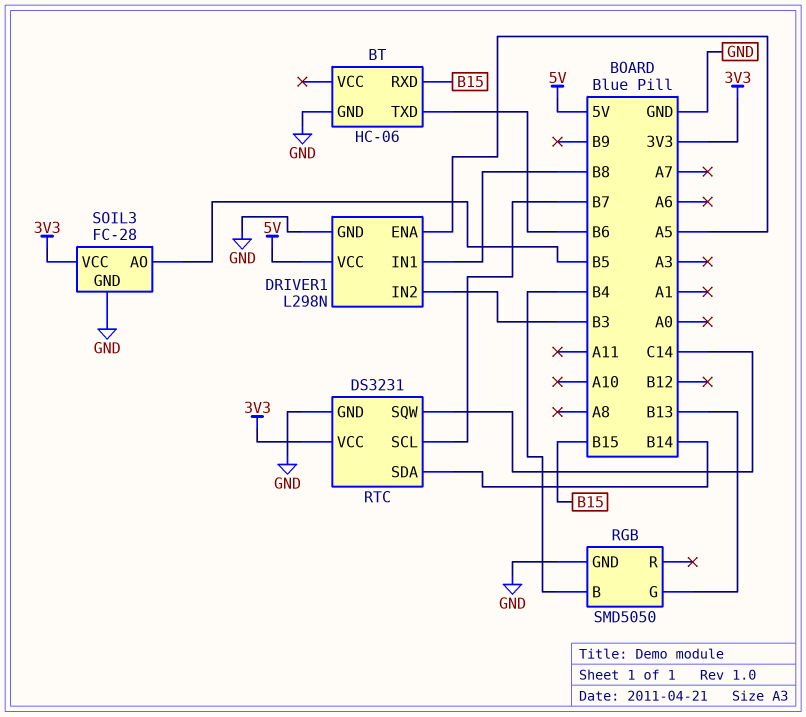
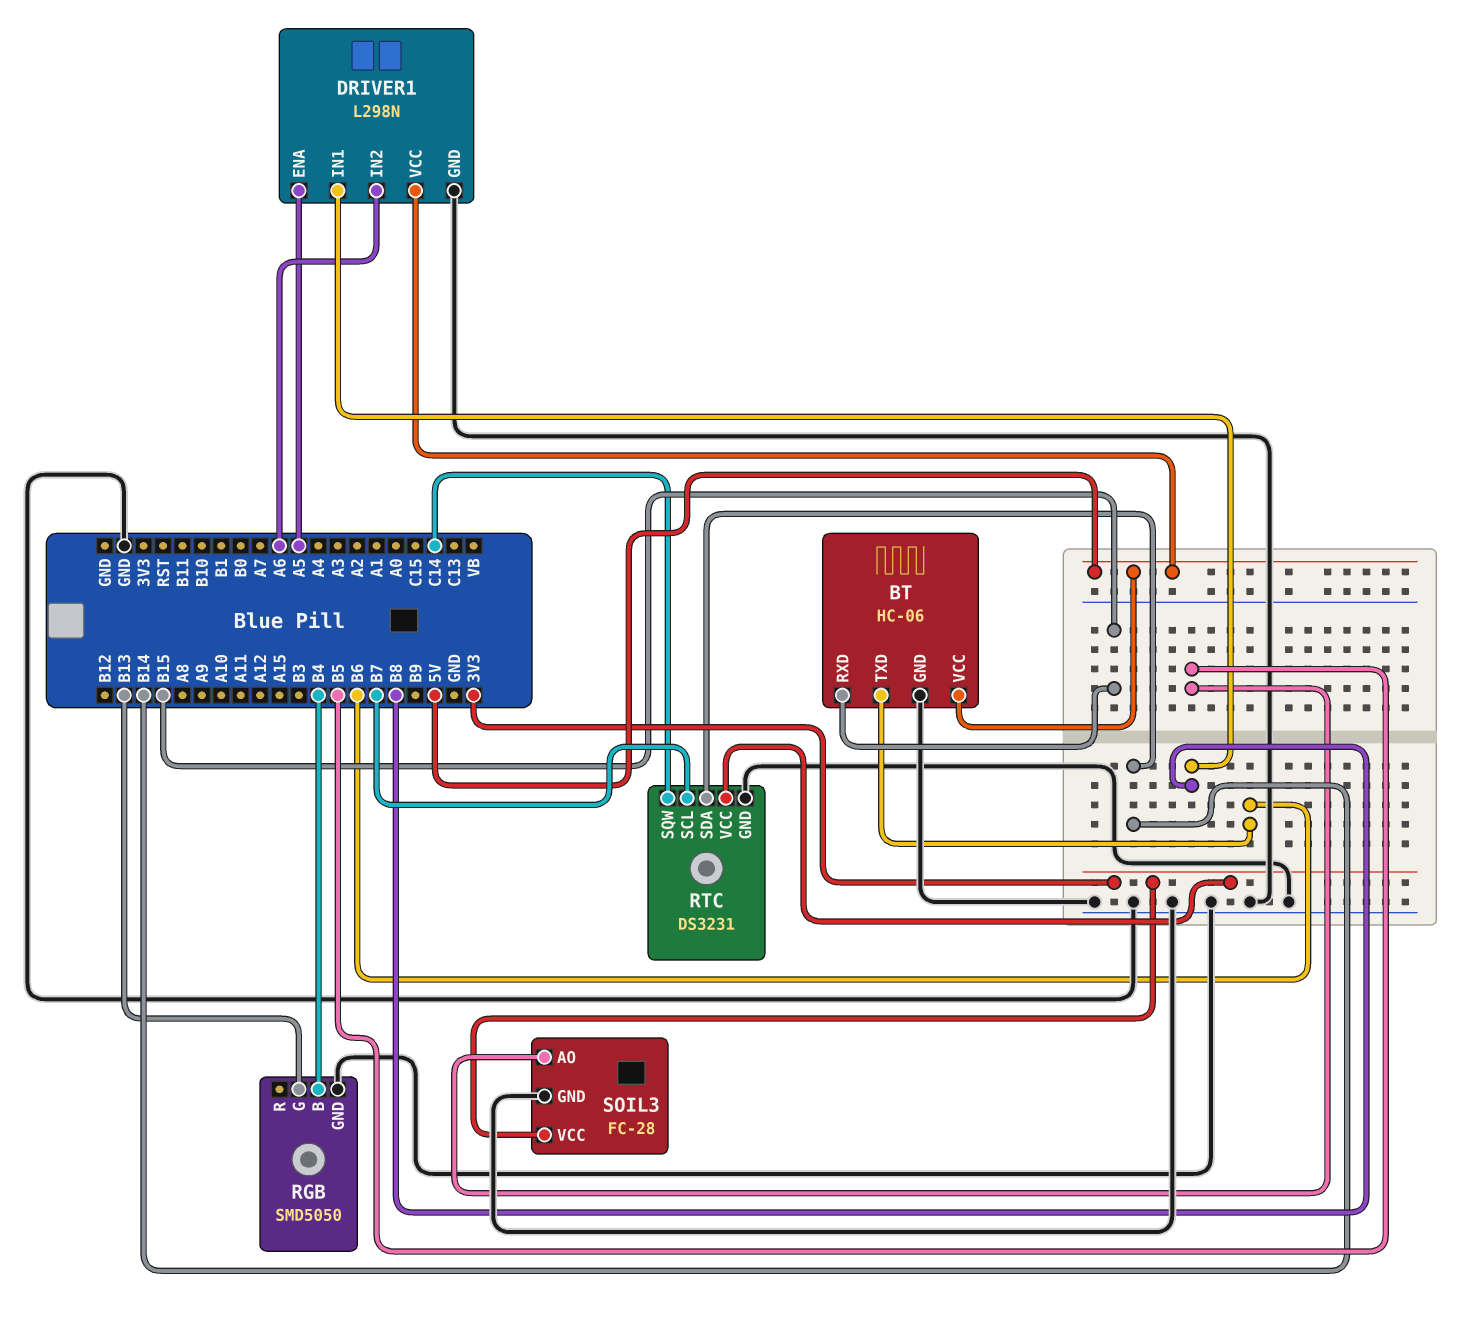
BT pin VCC: none -> 5V
DRIVER1 pin IN2: B3 -> A6

